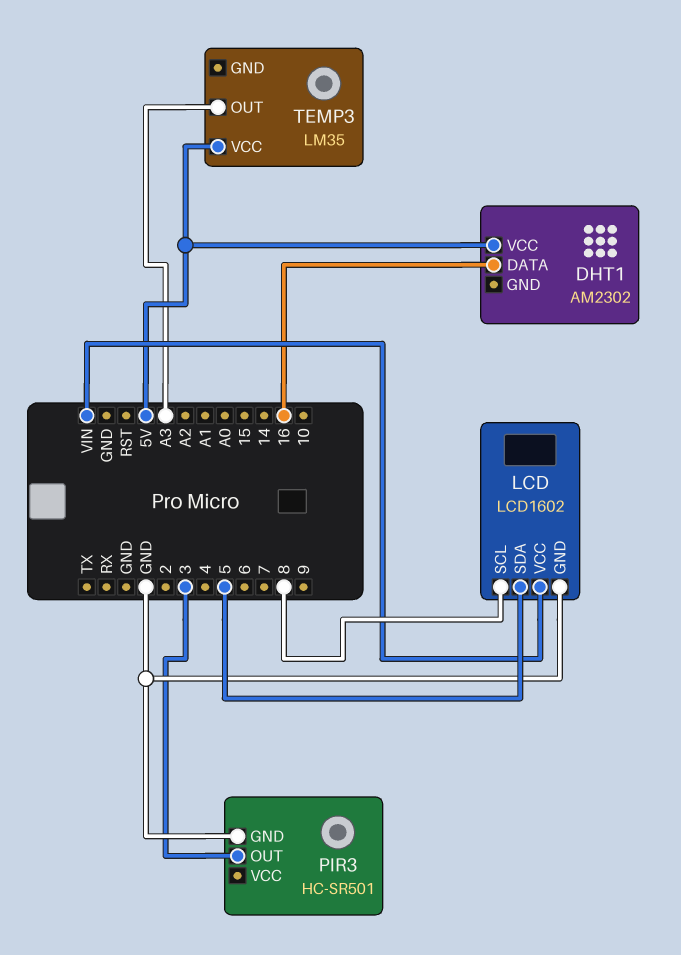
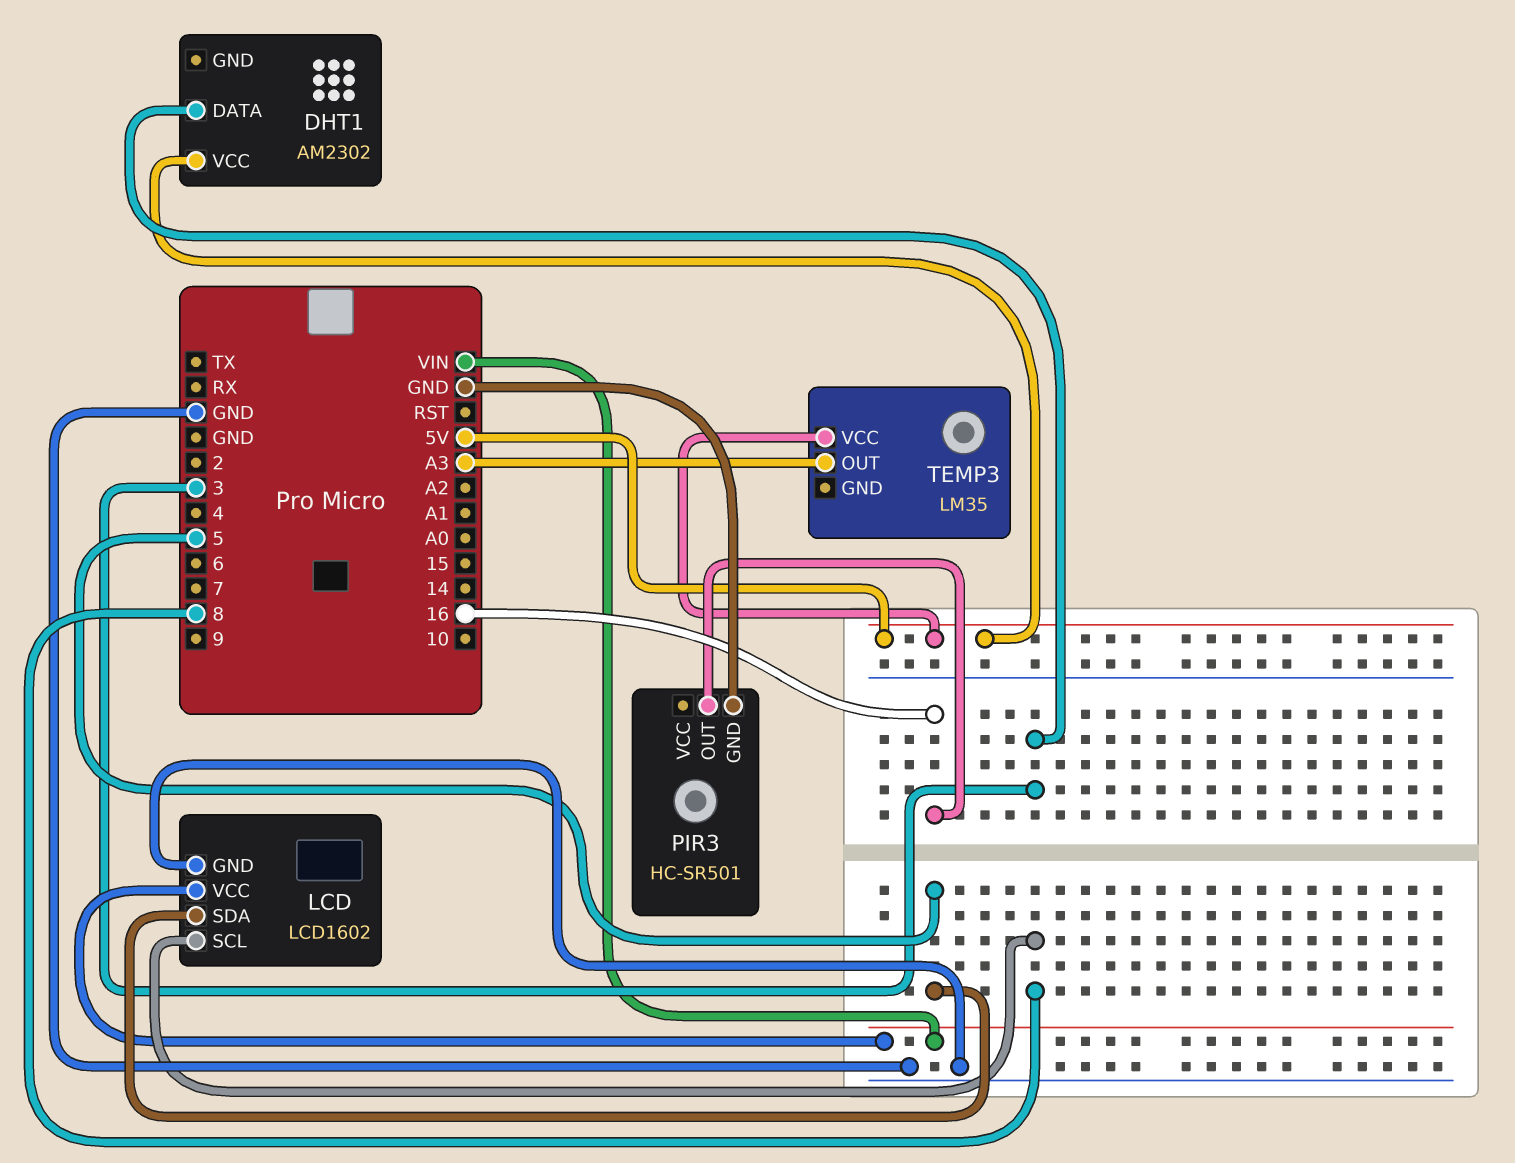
DHT1 pin DATA: 16 -> 3
PIR3 pin OUT: 3 -> 16

